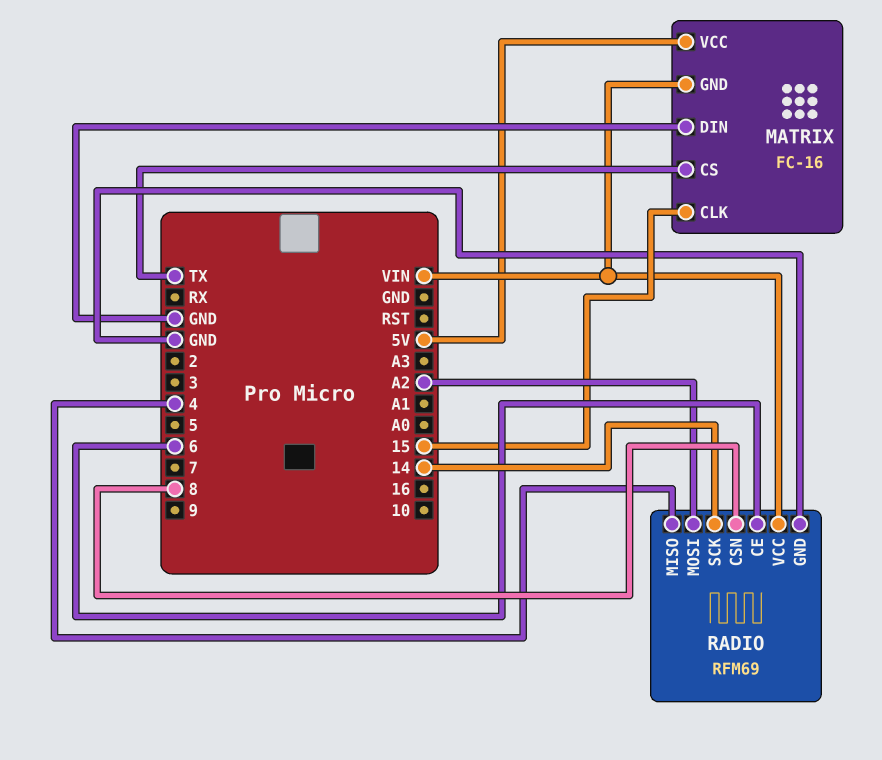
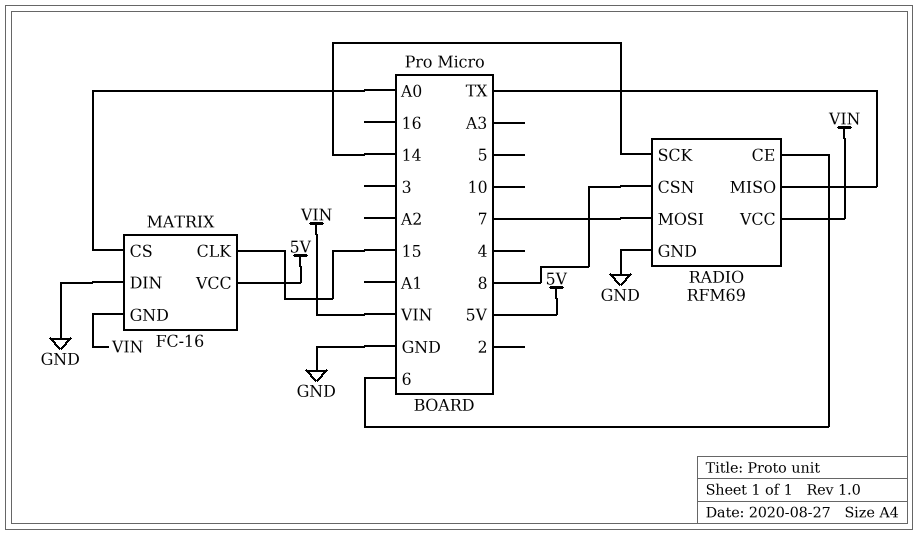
MATRIX pin CS: TX -> A0
RADIO pin MISO: 4 -> TX
RADIO pin MOSI: A2 -> 7

